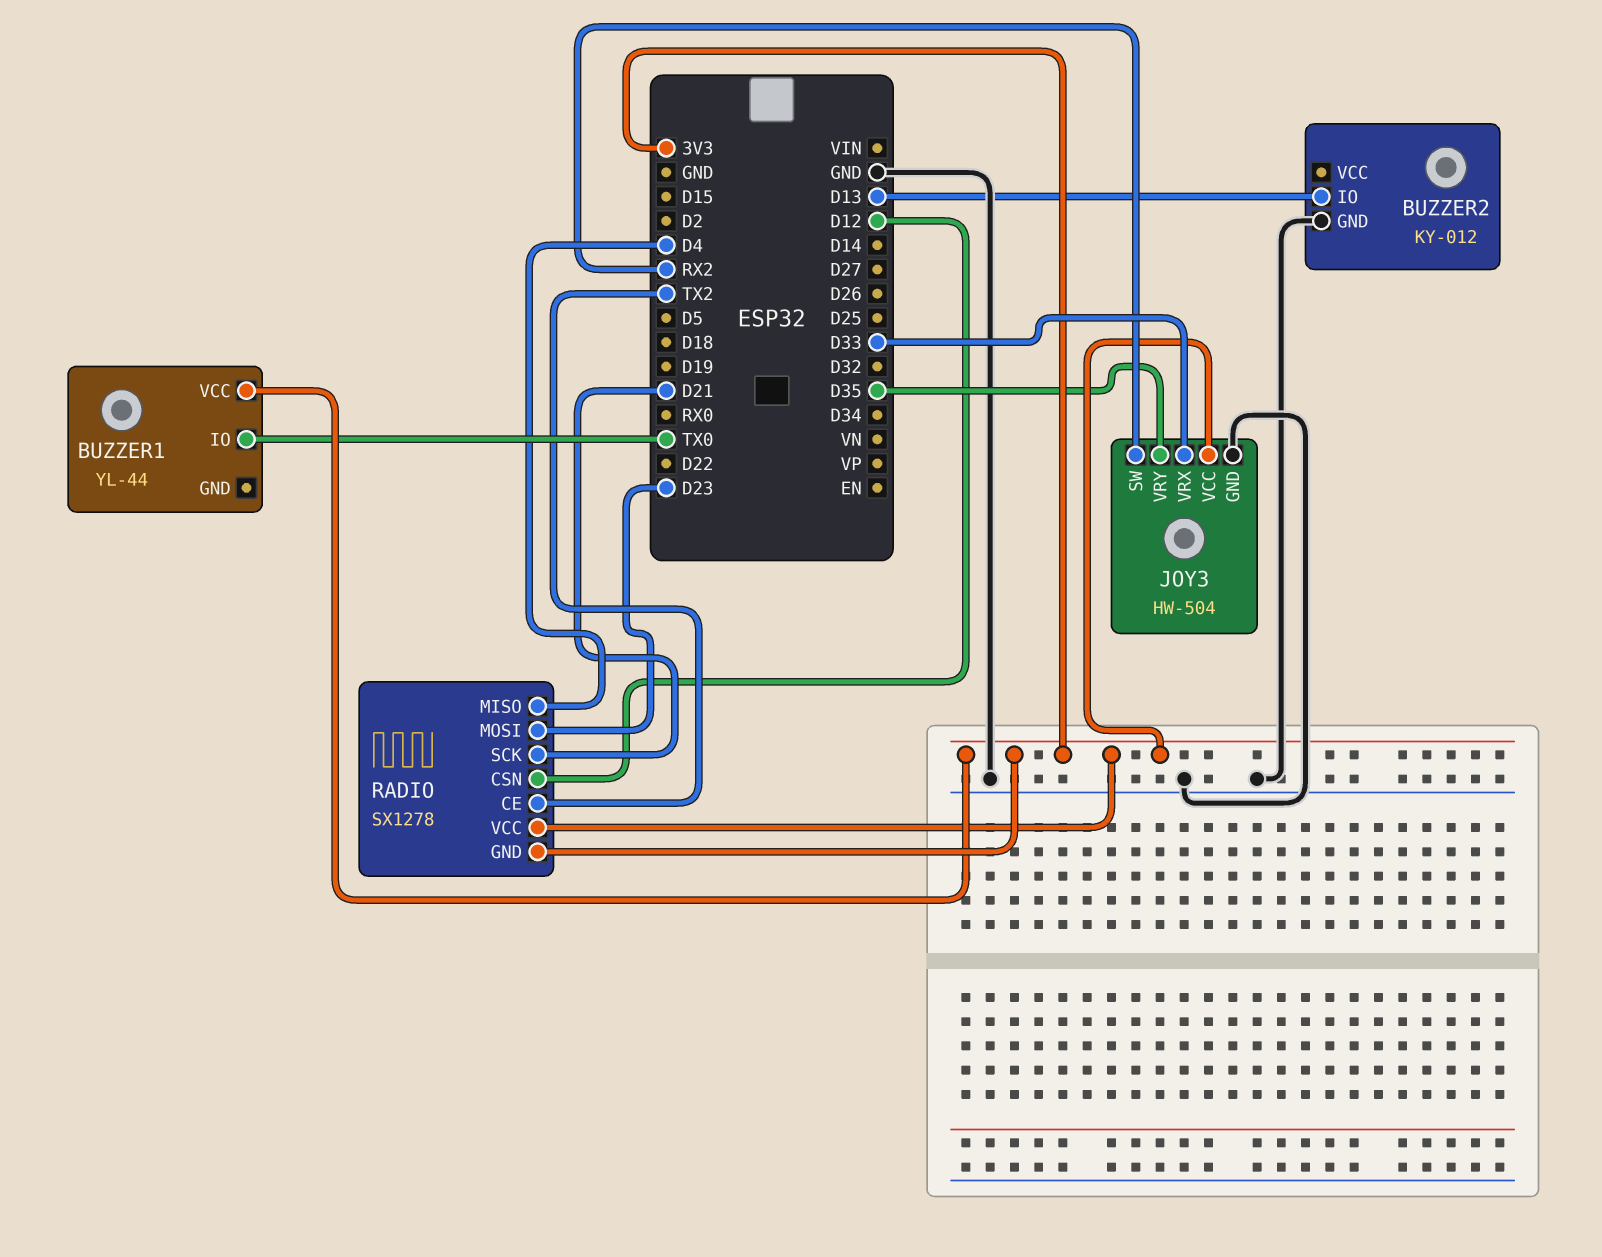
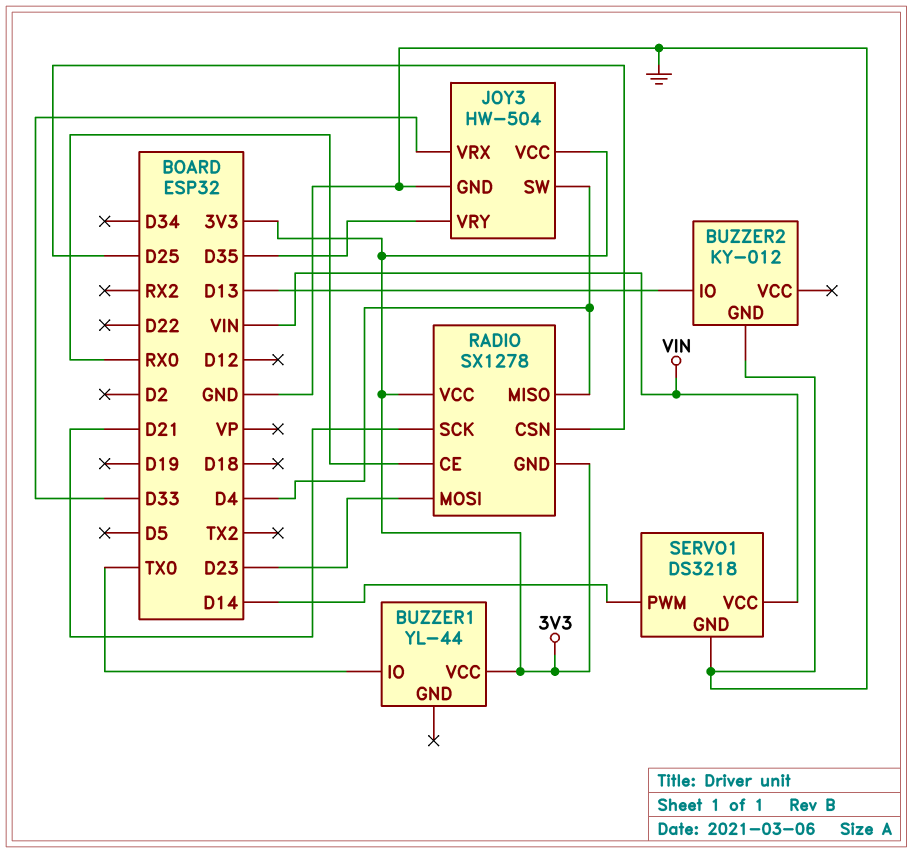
JOY3 pin SW: RX2 -> D4
RADIO pin CE: TX2 -> RX0
RADIO pin CSN: D12 -> D25
SERVO1: none -> DS3218
SERVO1 pin GND: none -> GND
SERVO1 pin PWM: none -> D14
SERVO1 pin VCC: none -> VIN

